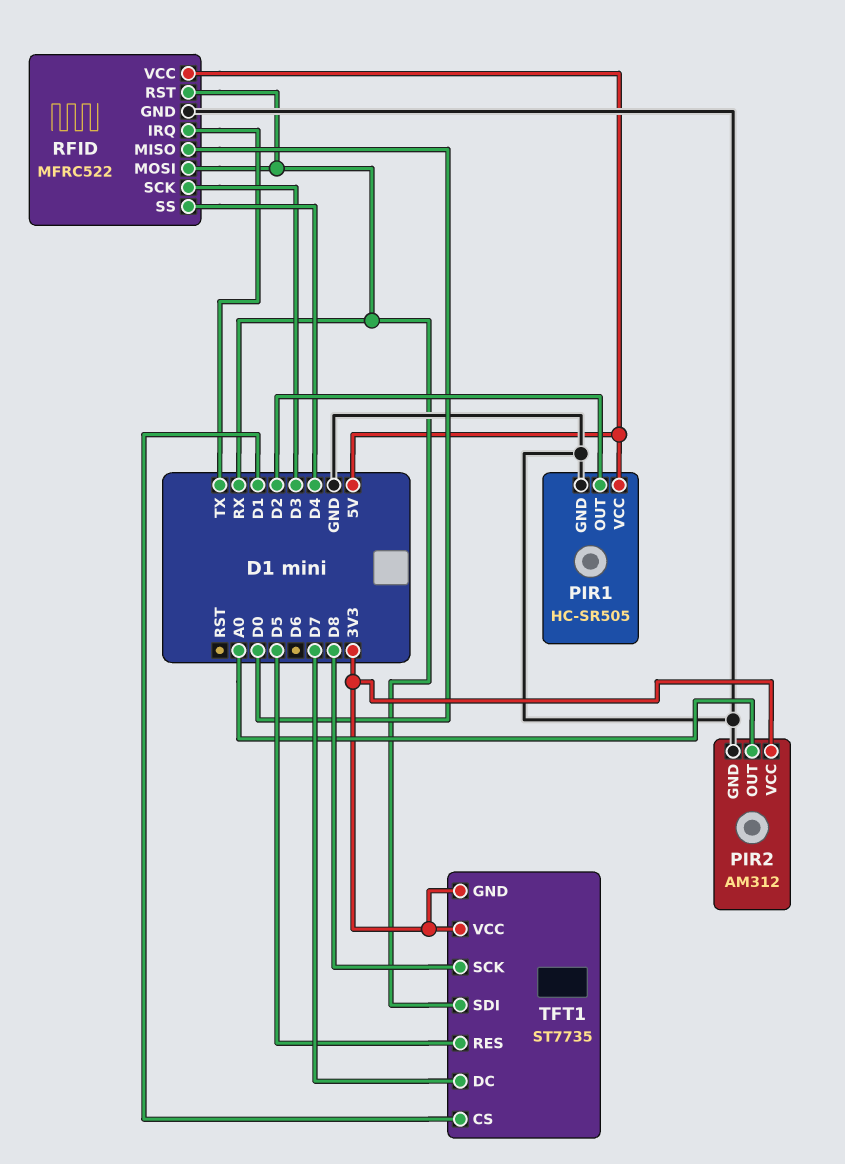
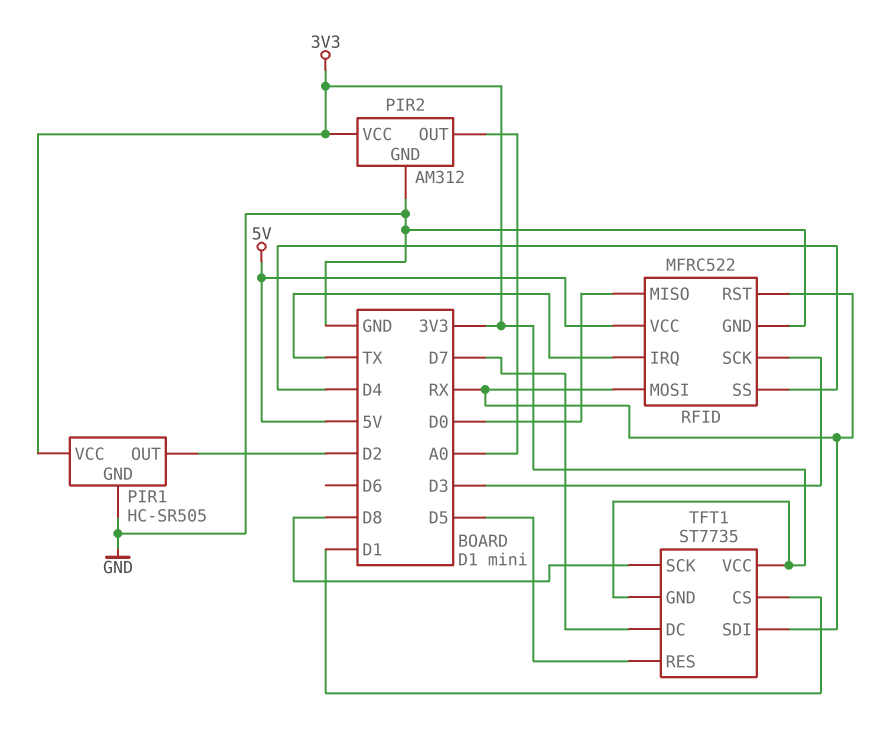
PIR1 pin VCC: 5V -> 3V3

